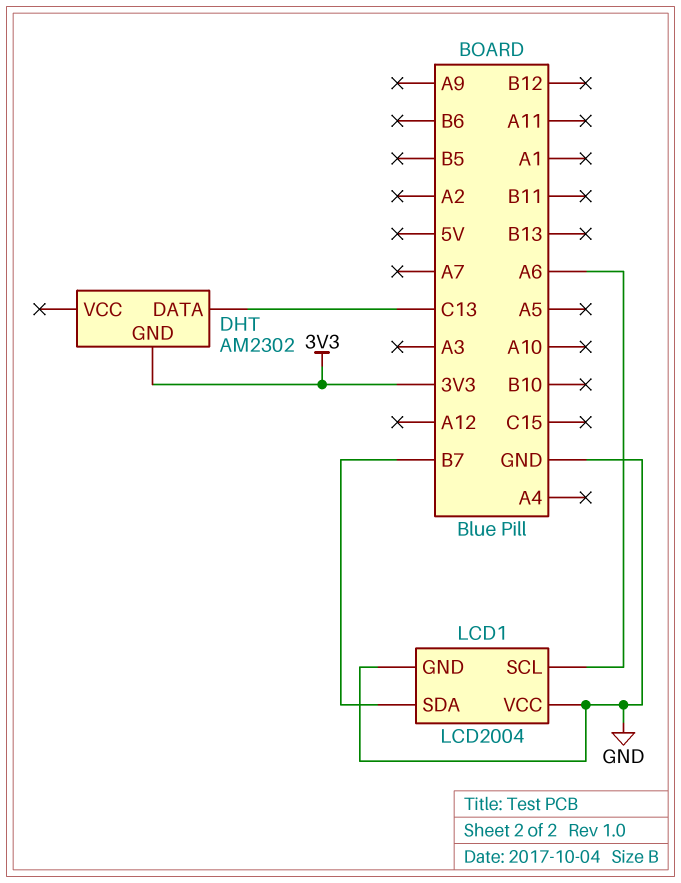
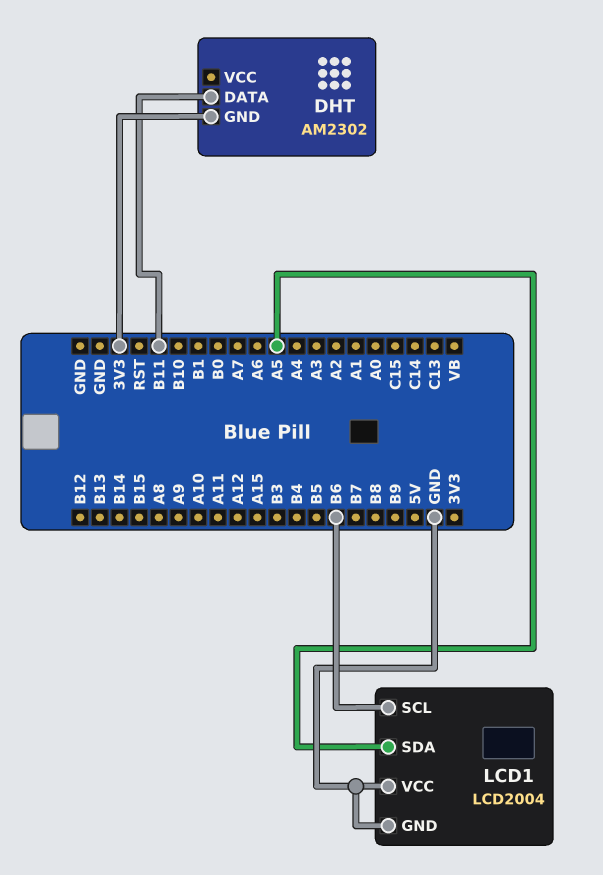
DHT pin DATA: C13 -> B11
LCD1 pin SCL: A6 -> B6
LCD1 pin SDA: B7 -> A5

